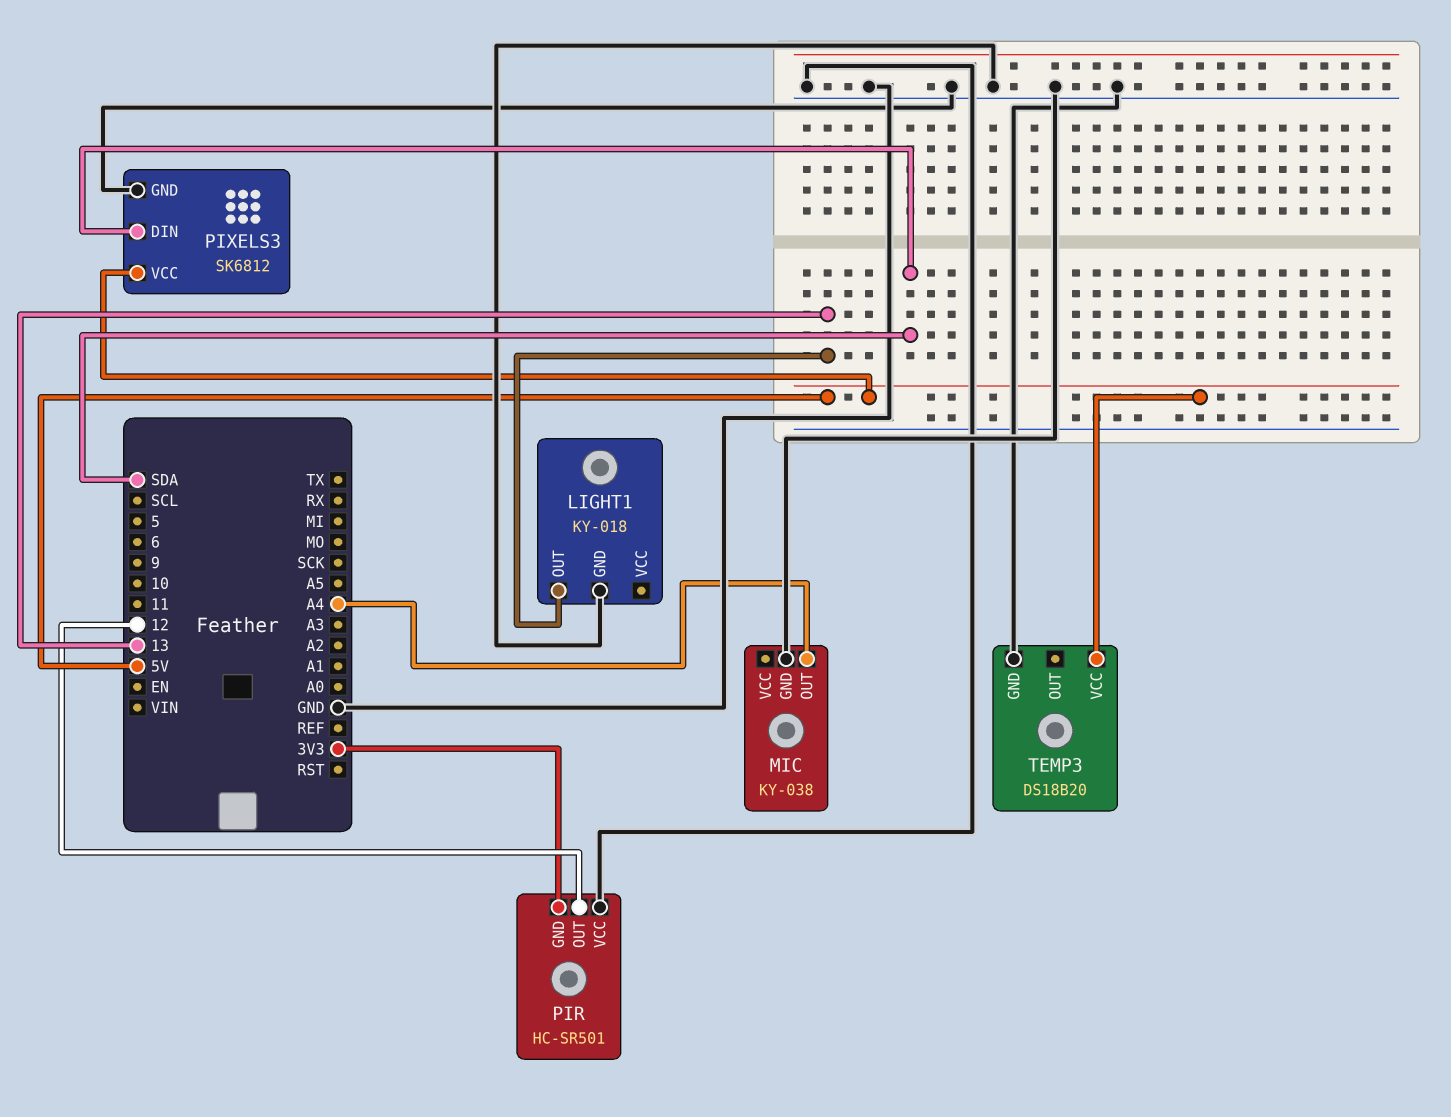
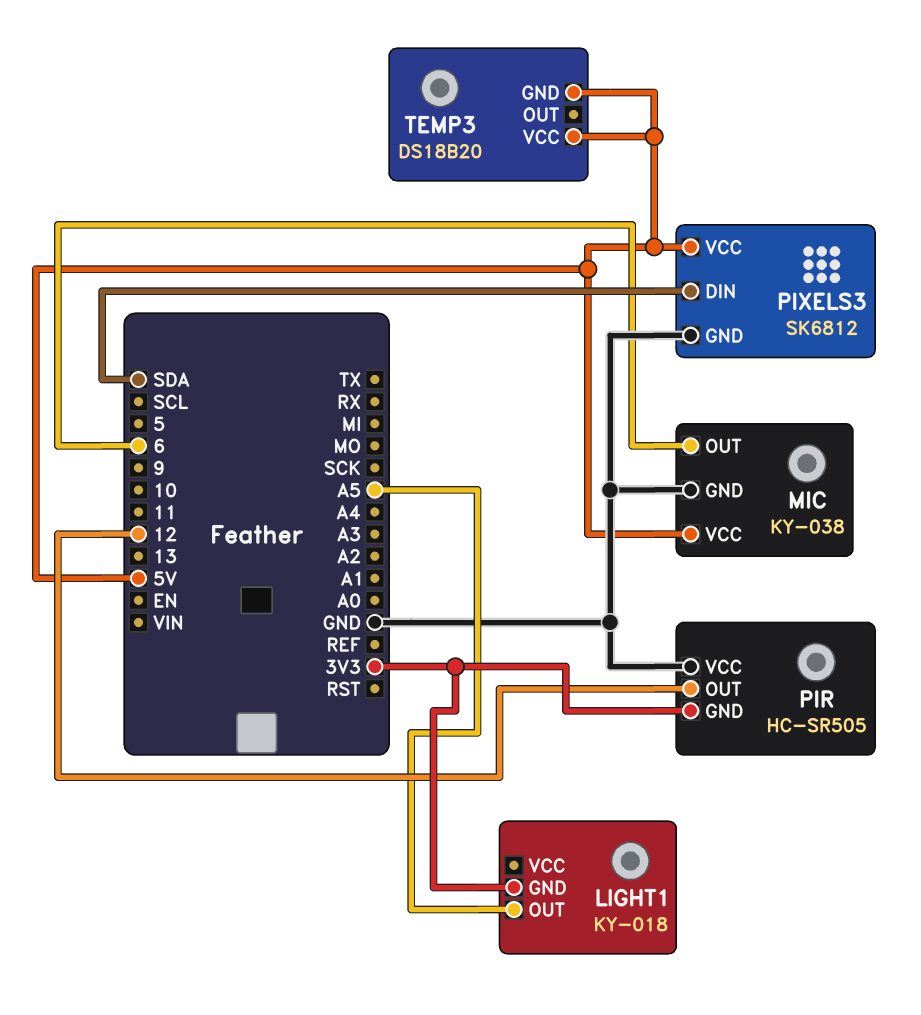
LIGHT1 pin GND: GND -> 3V3
LIGHT1 pin OUT: 13 -> A5
MIC pin OUT: A4 -> 6
MIC pin VCC: none -> 5V
PIR: HC-SR501 -> HC-SR505
TEMP3 pin GND: GND -> 5V

